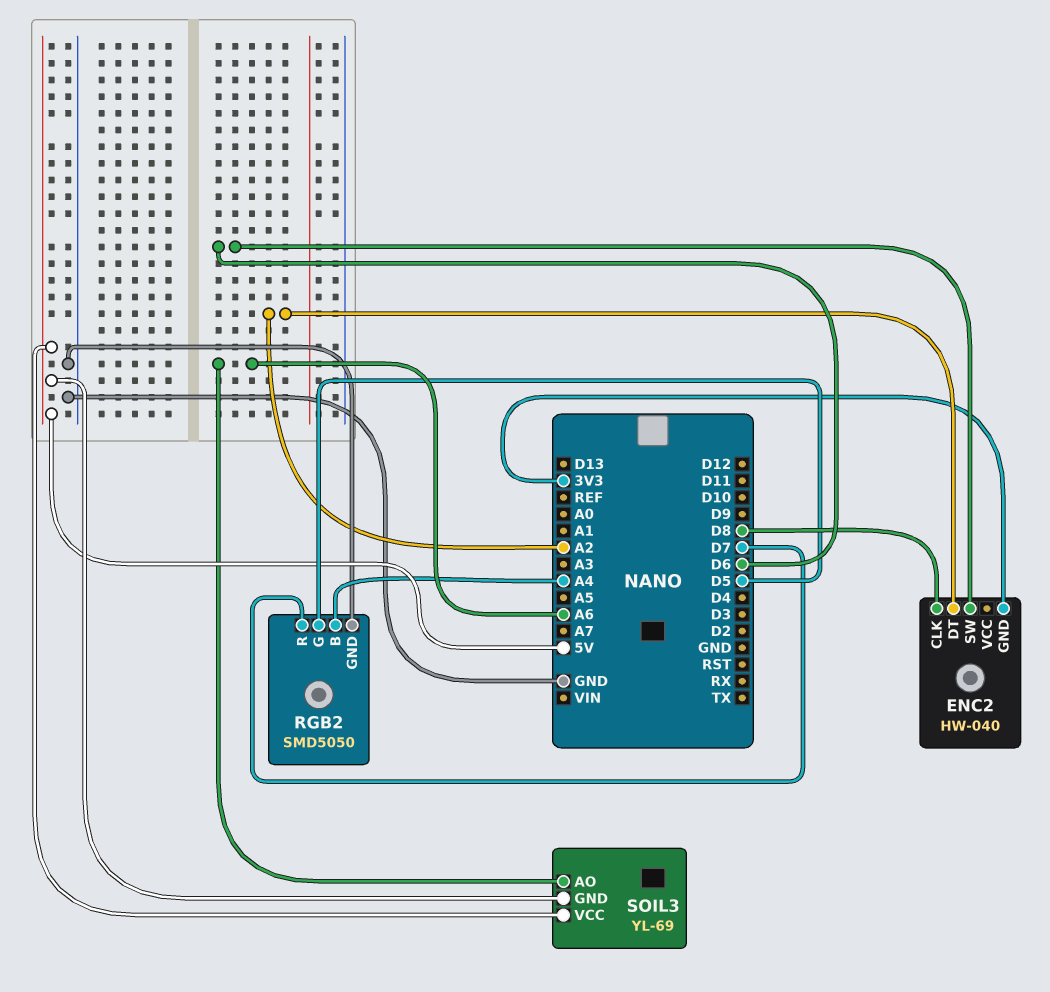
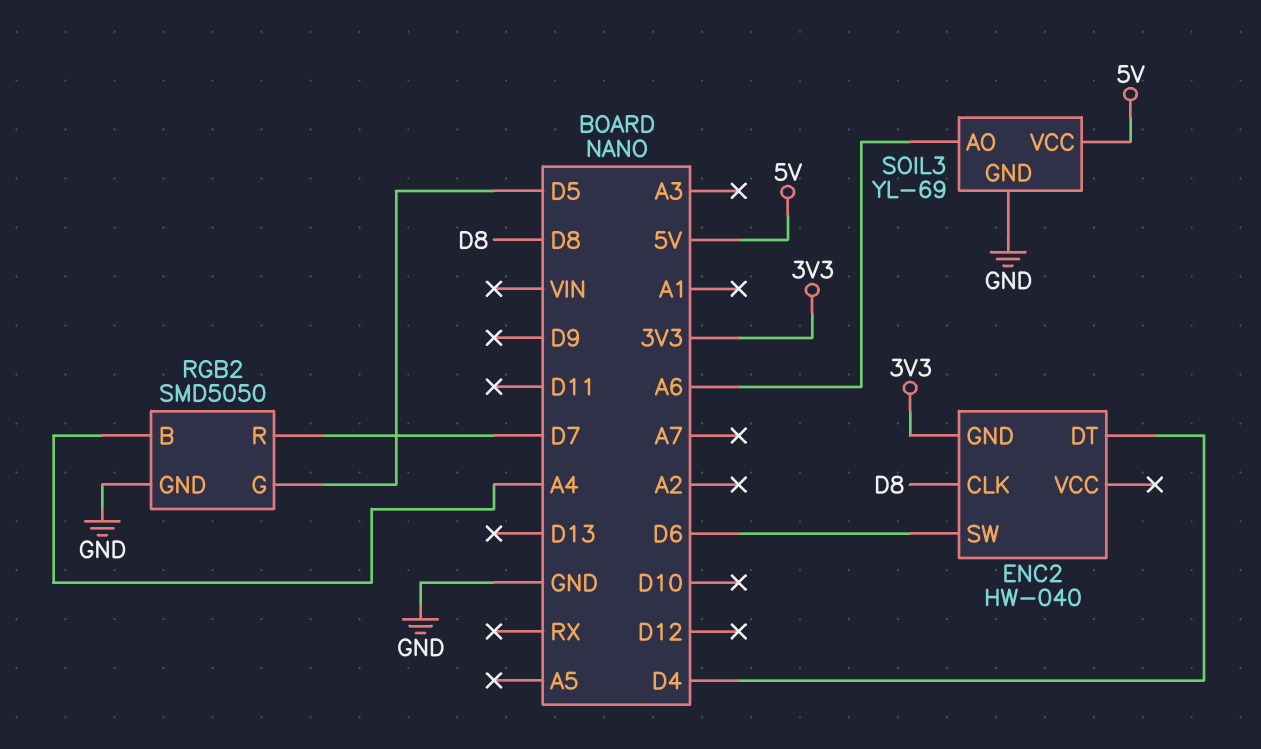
ENC2 pin DT: A2 -> D4
SOIL3 pin GND: 5V -> GND

